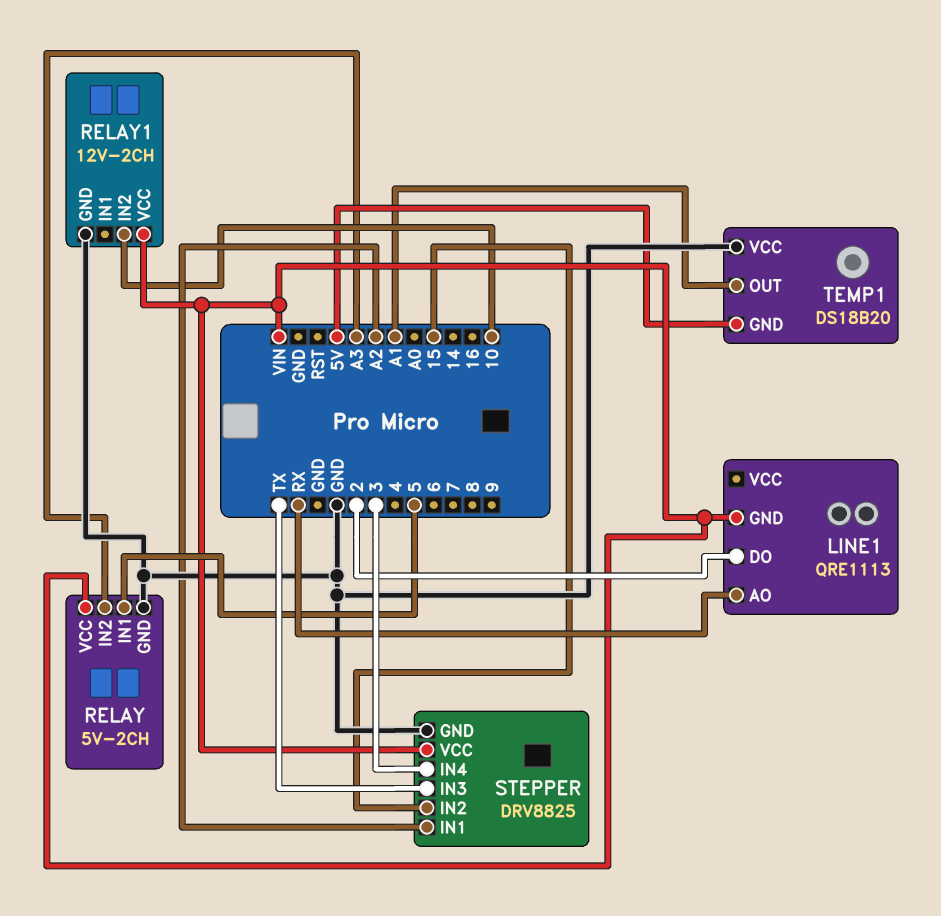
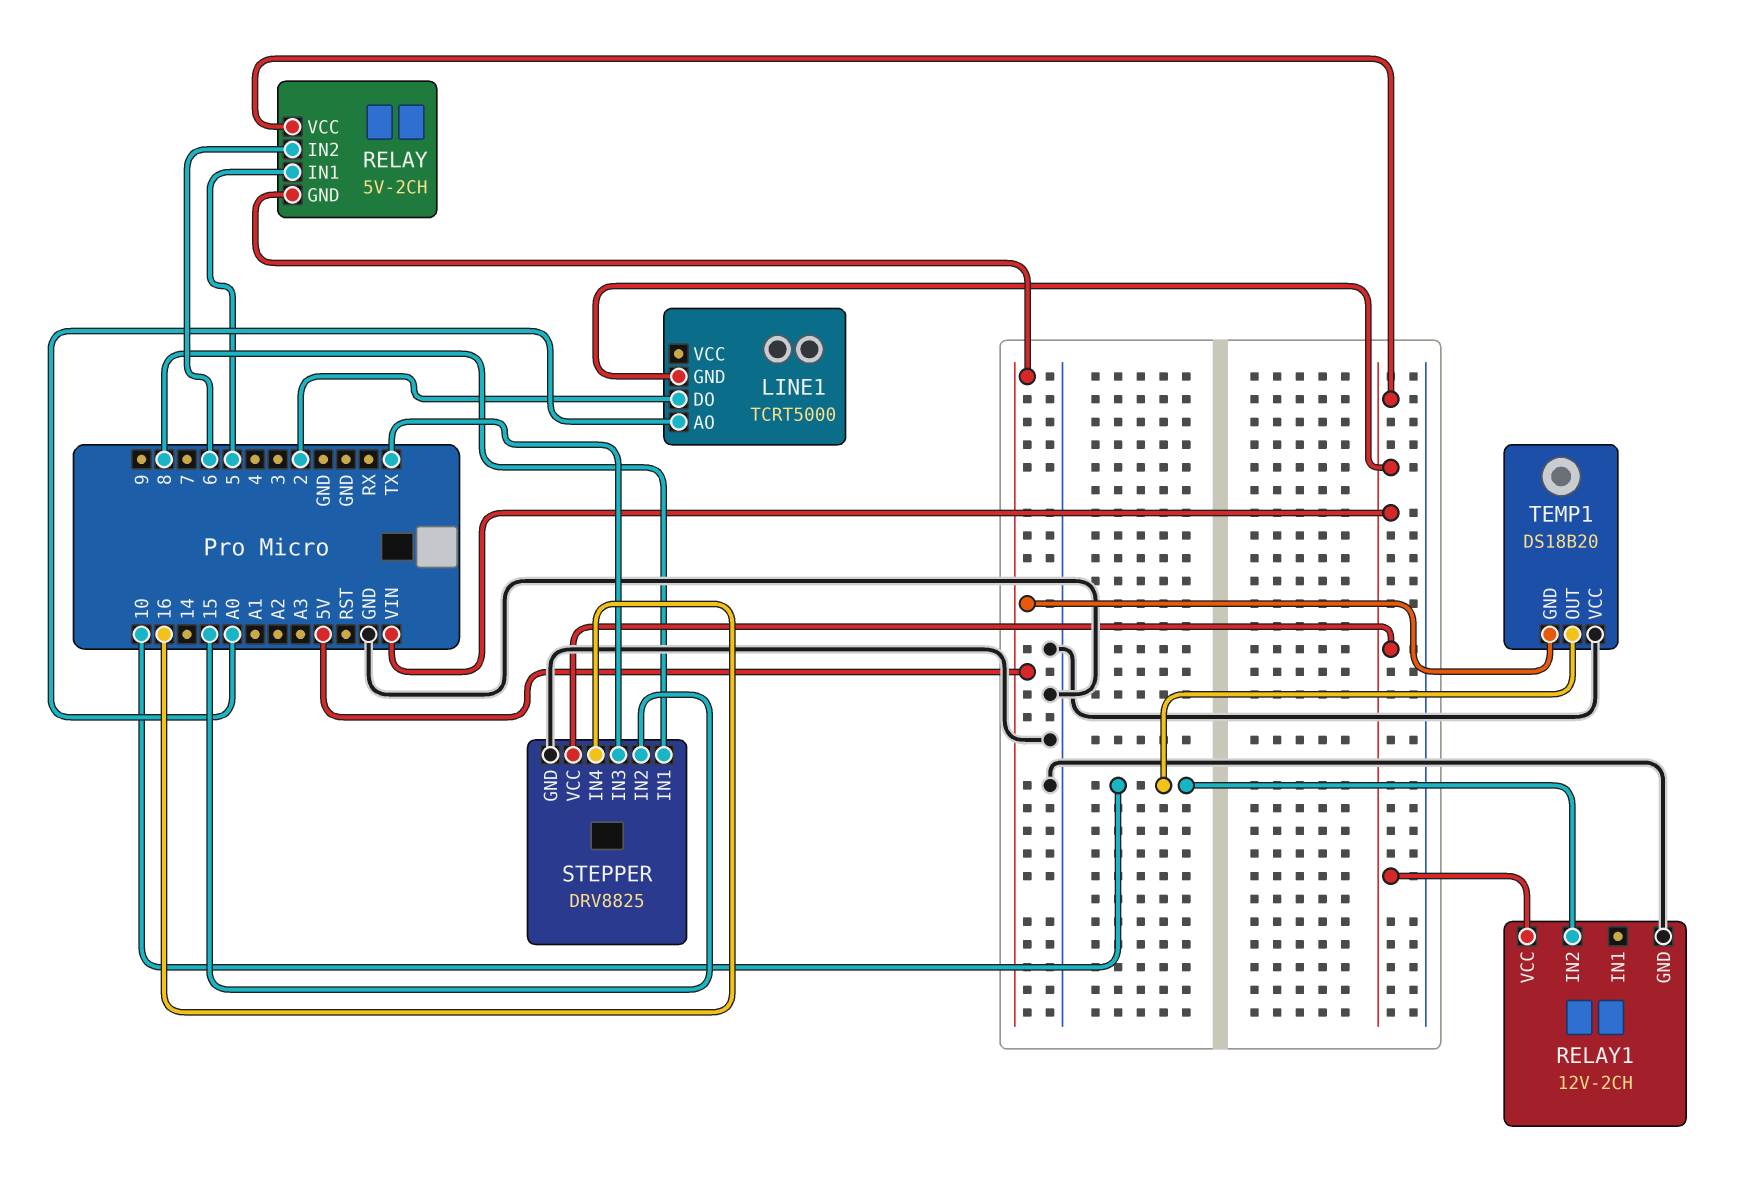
LINE1: QRE1113 -> TCRT5000
LINE1 pin AO: RX -> A0
RELAY pin GND: GND -> 5V
RELAY pin IN2: A3 -> 6
STEPPER pin IN1: A2 -> 8
STEPPER pin IN4: 3 -> 16
TEMP1 pin OUT: A1 -> 10

